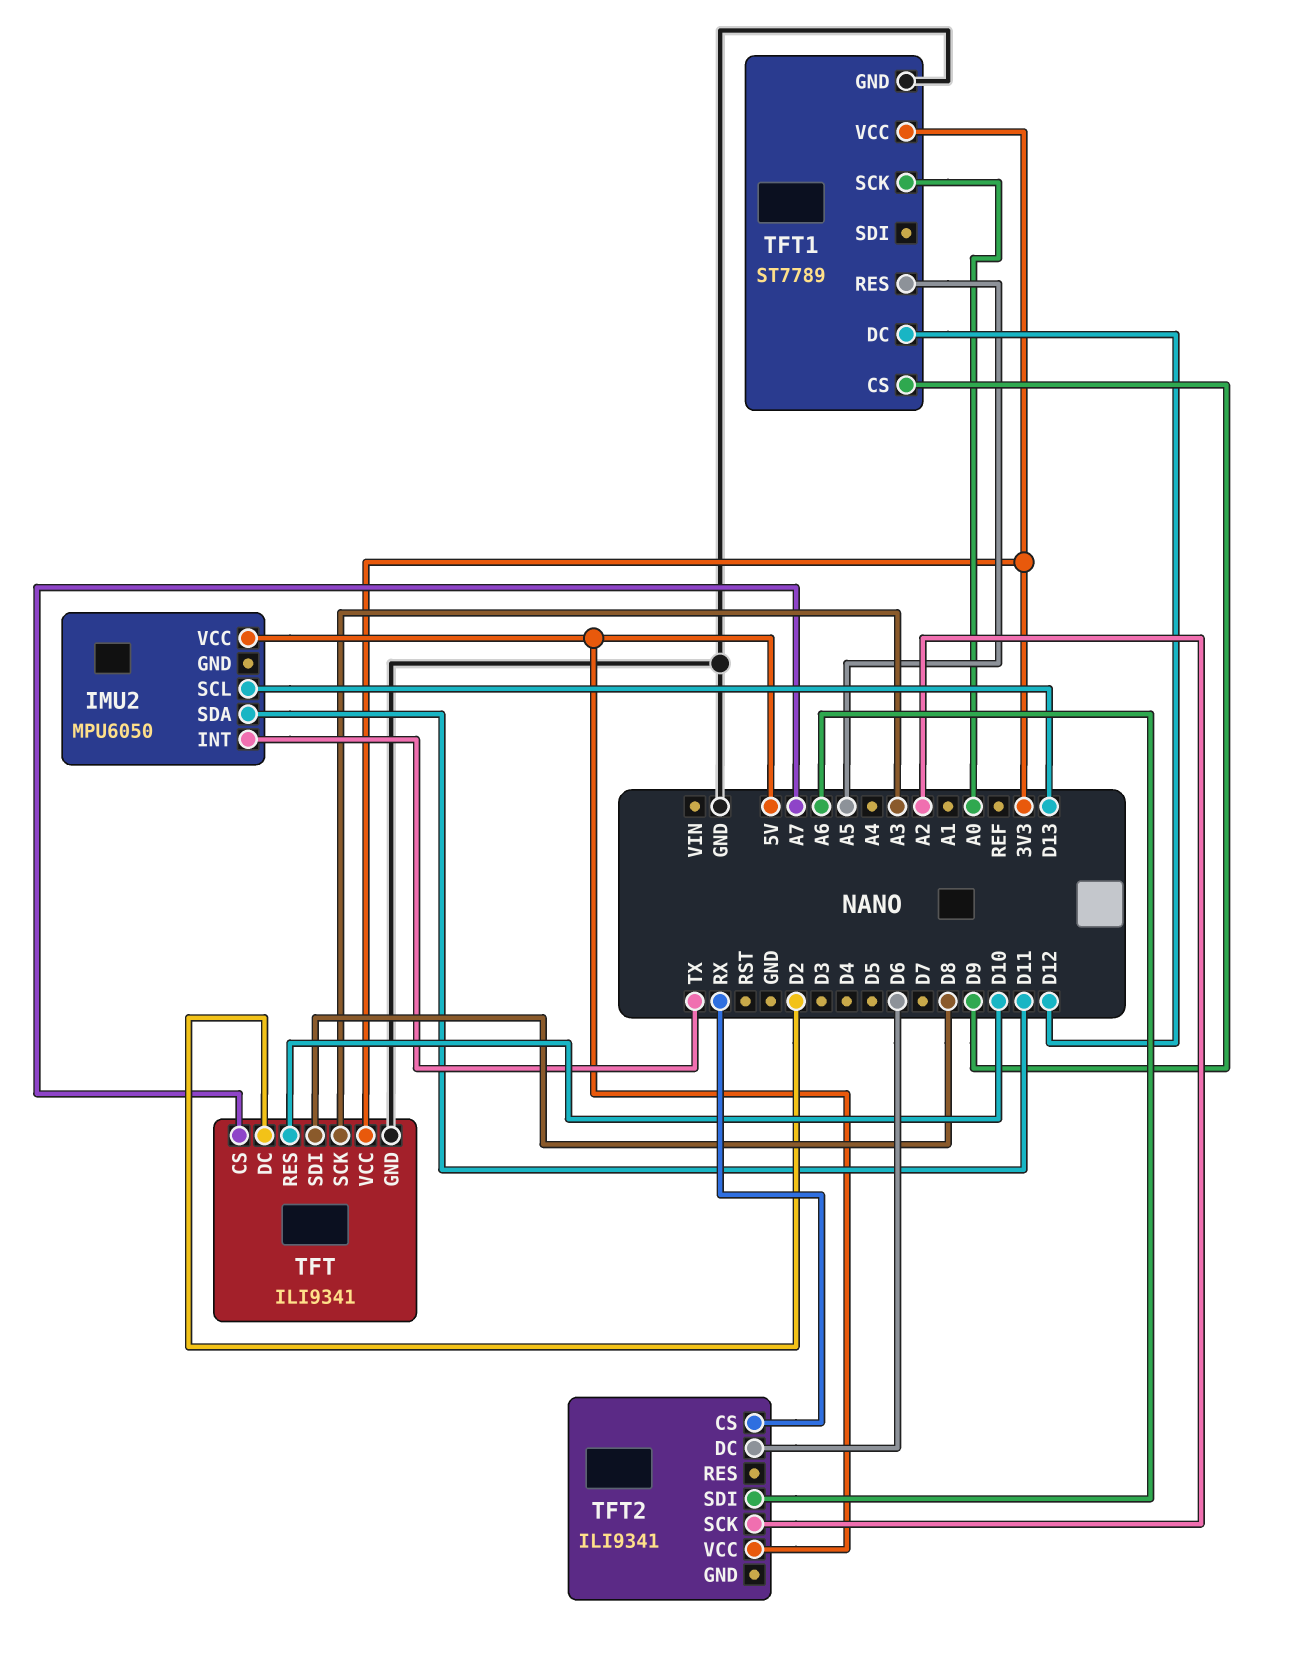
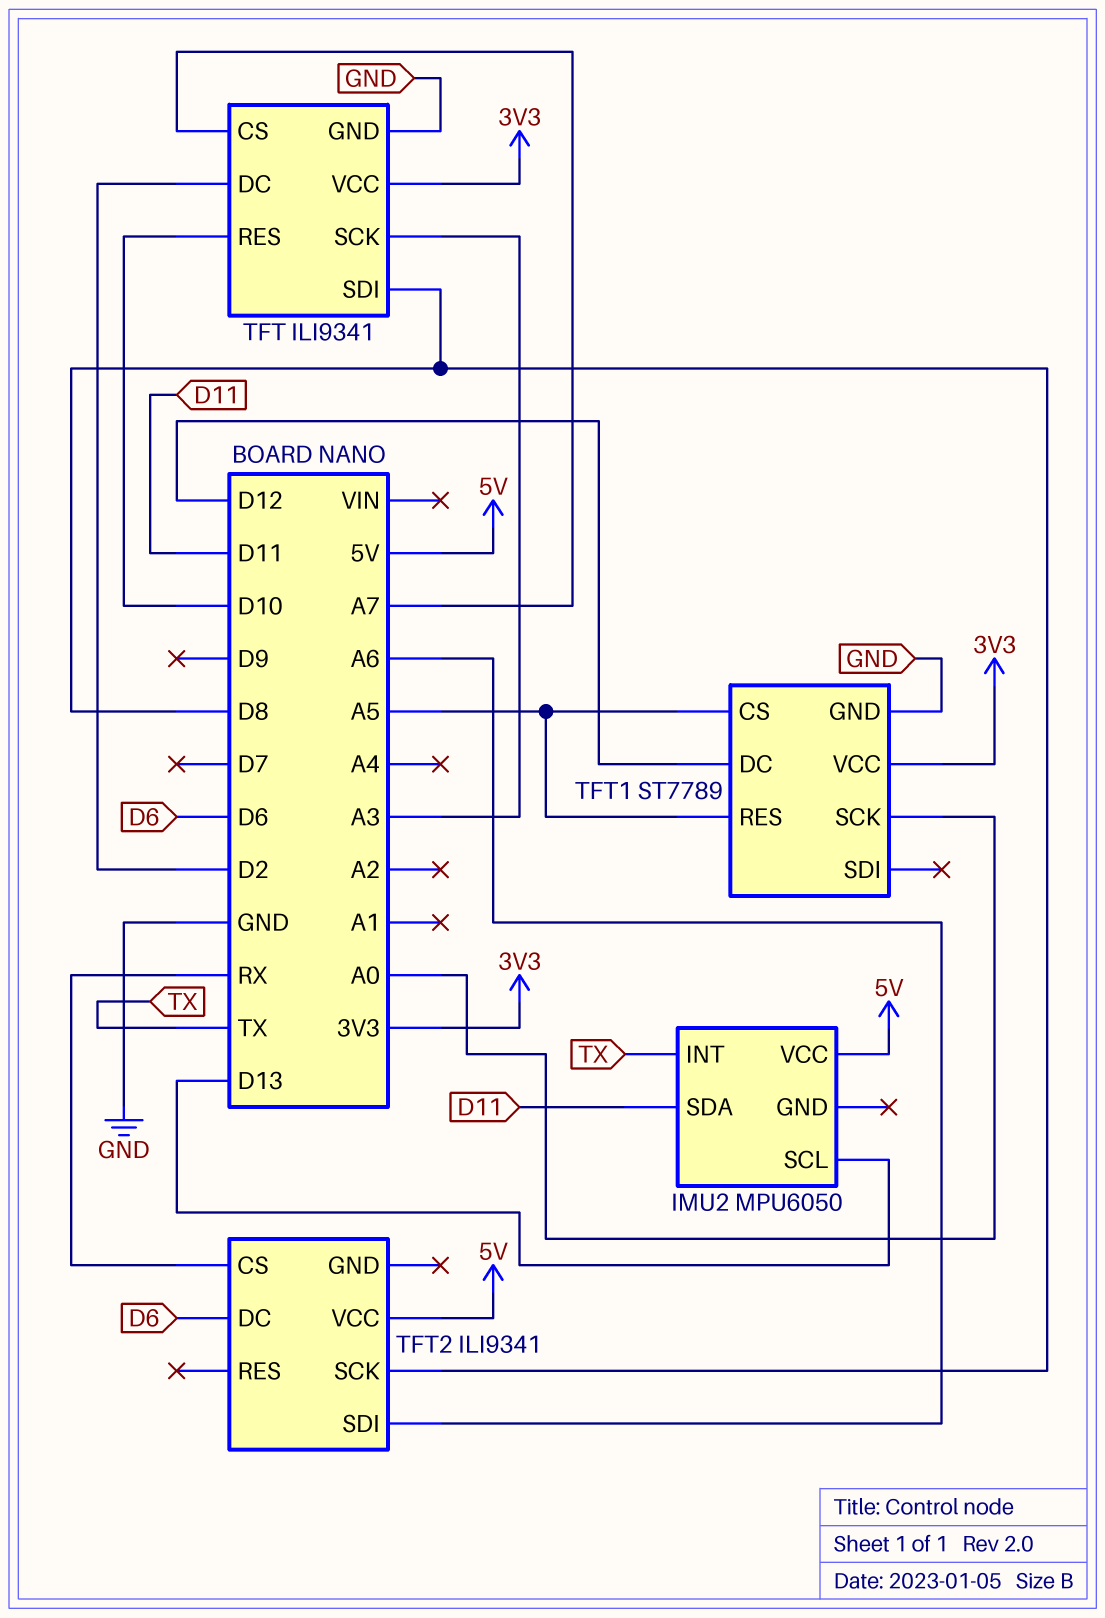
TFT1 pin CS: D9 -> A5
TFT2 pin SCK: A2 -> D8

